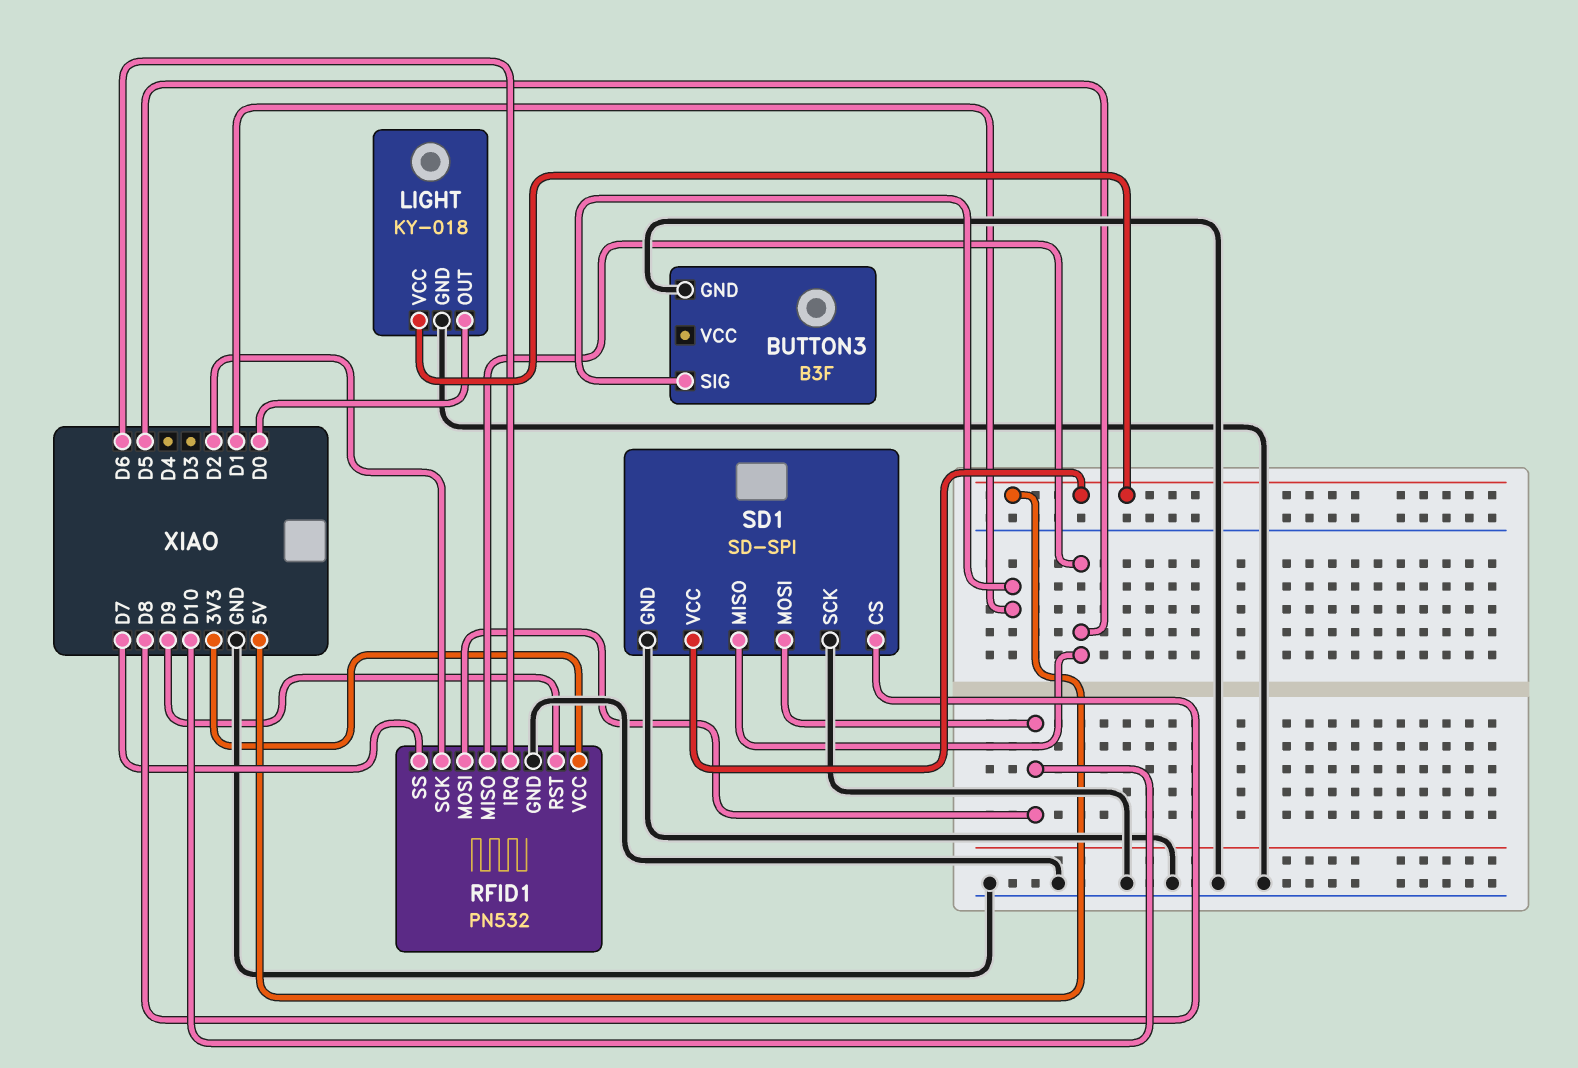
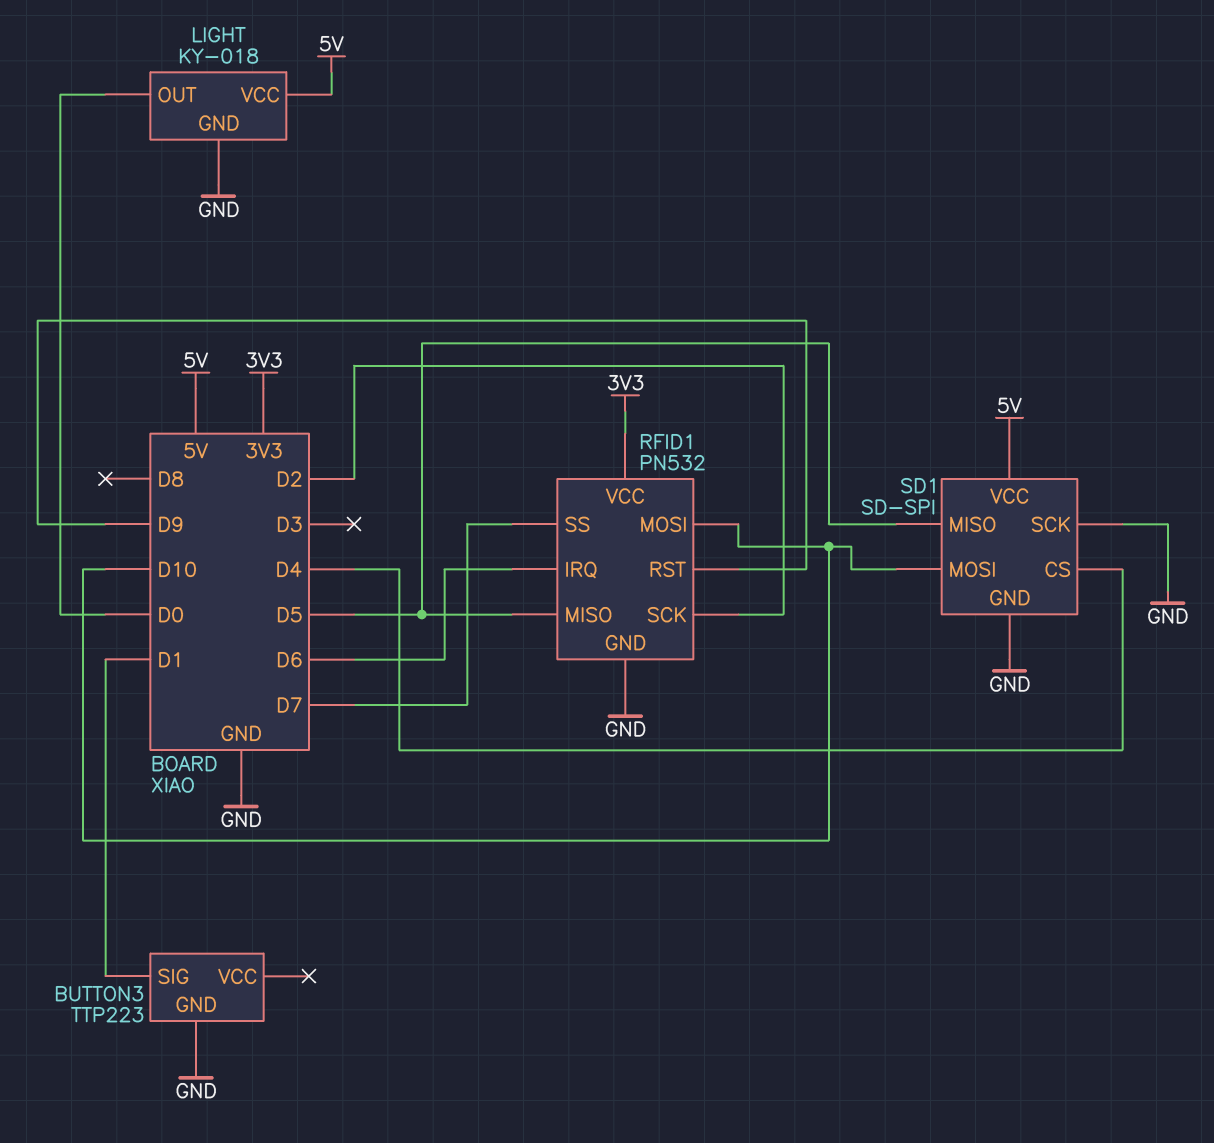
BUTTON3: B3F -> TTP223
SD1 pin CS: D8 -> D4

